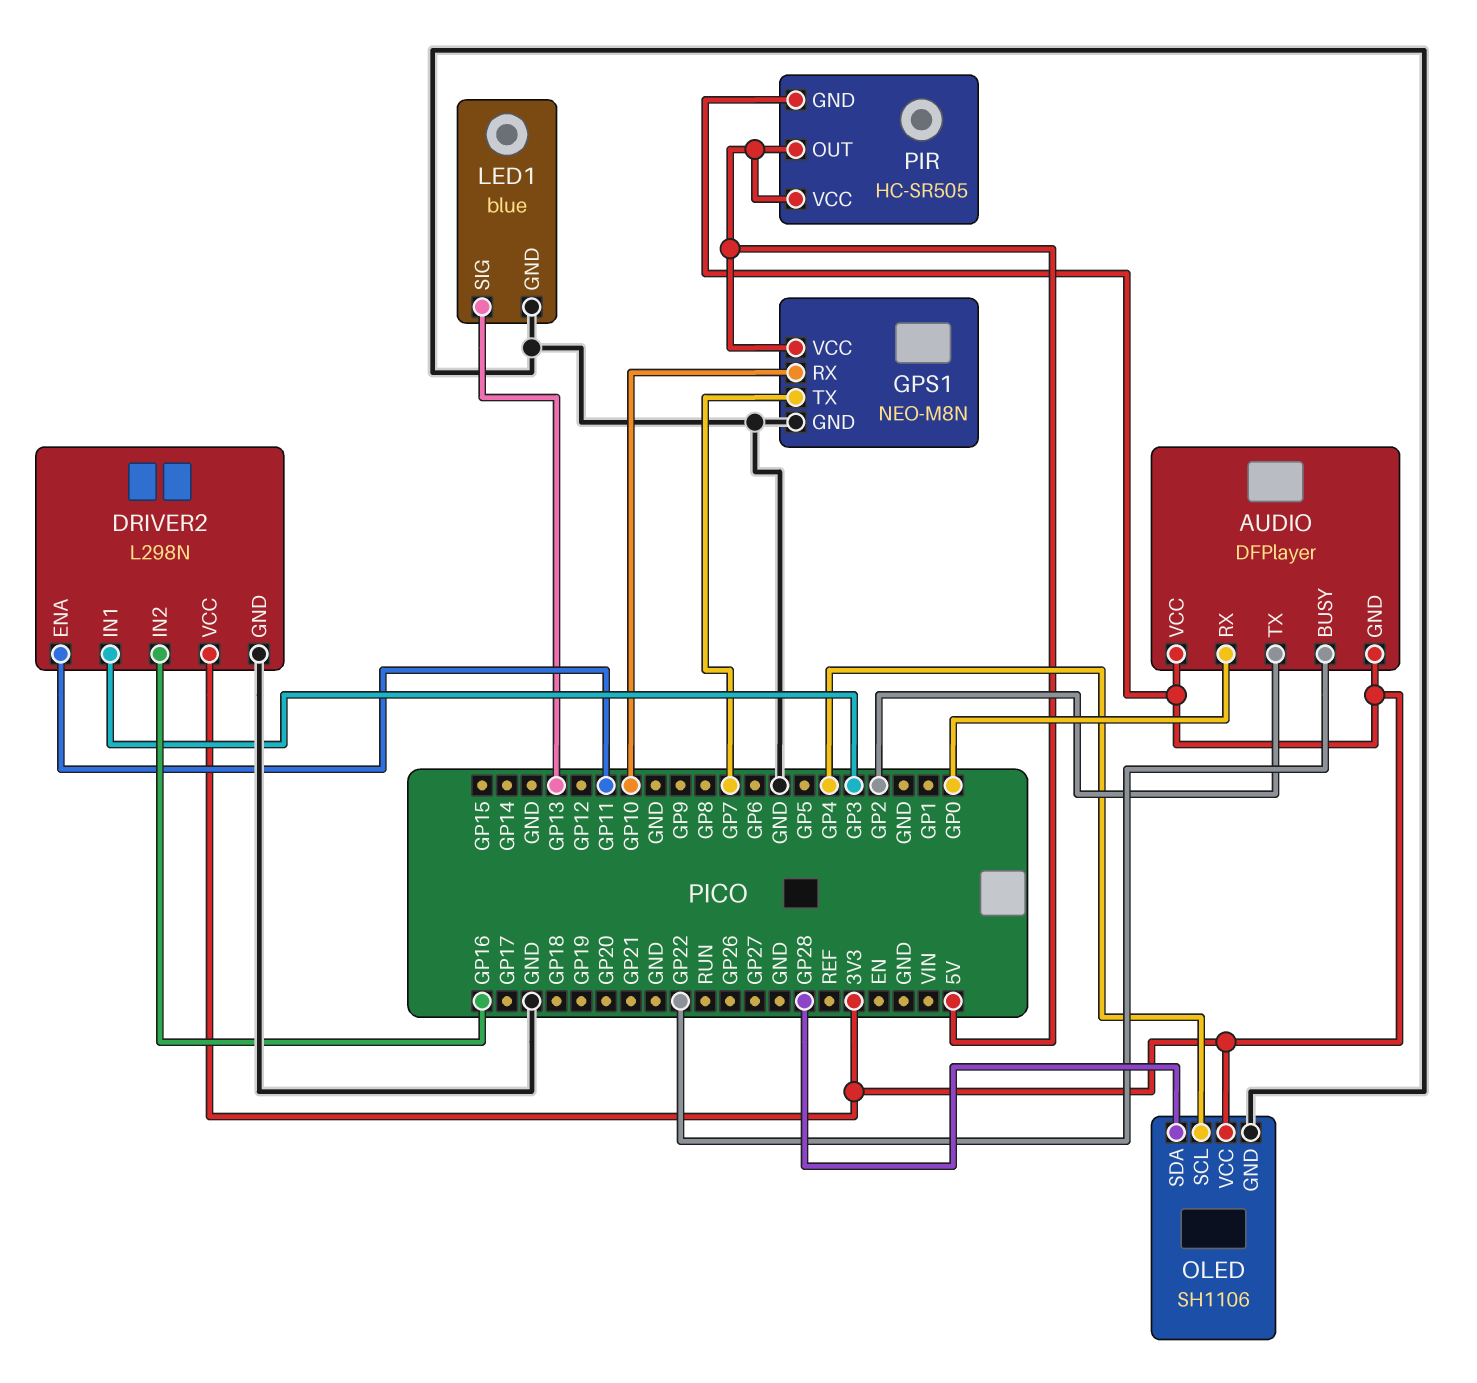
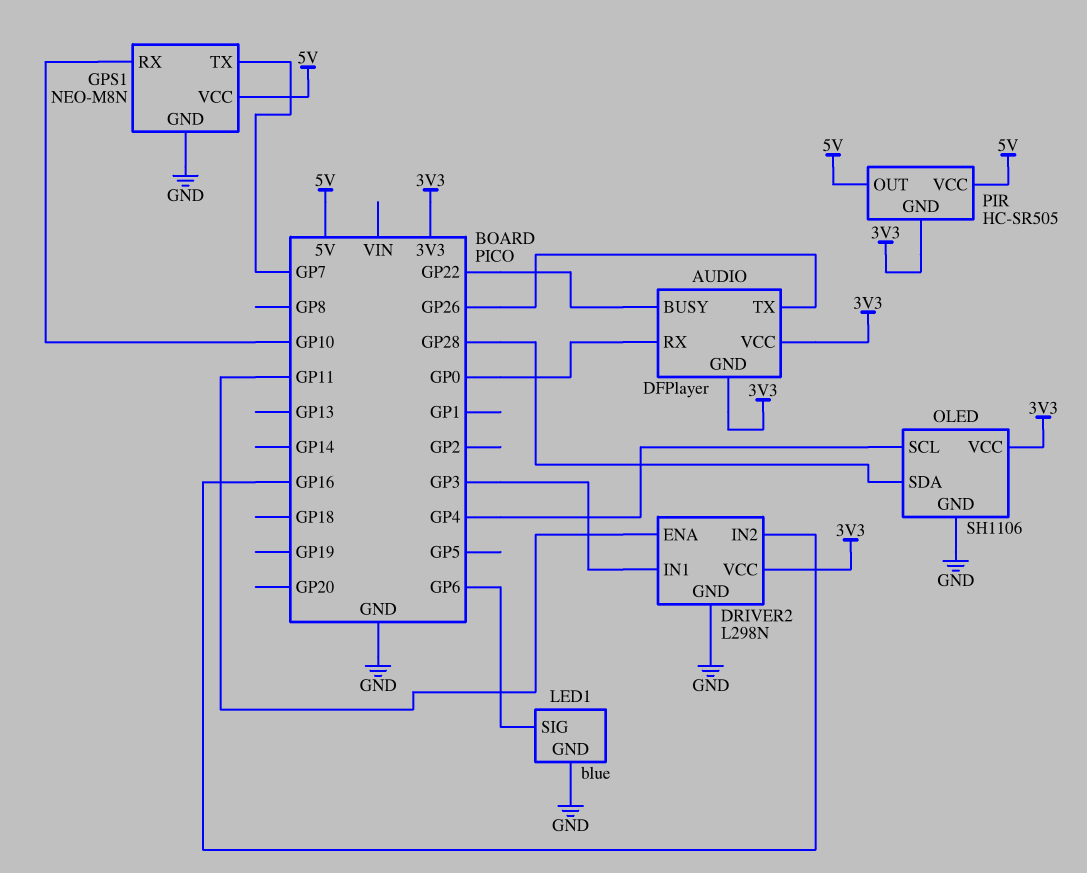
AUDIO pin TX: GP2 -> GP26
LED1 pin SIG: GP13 -> GP6

